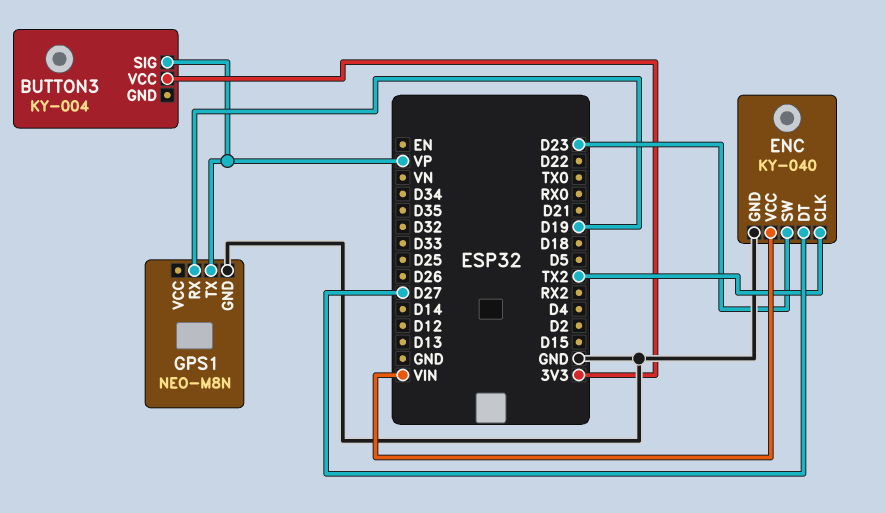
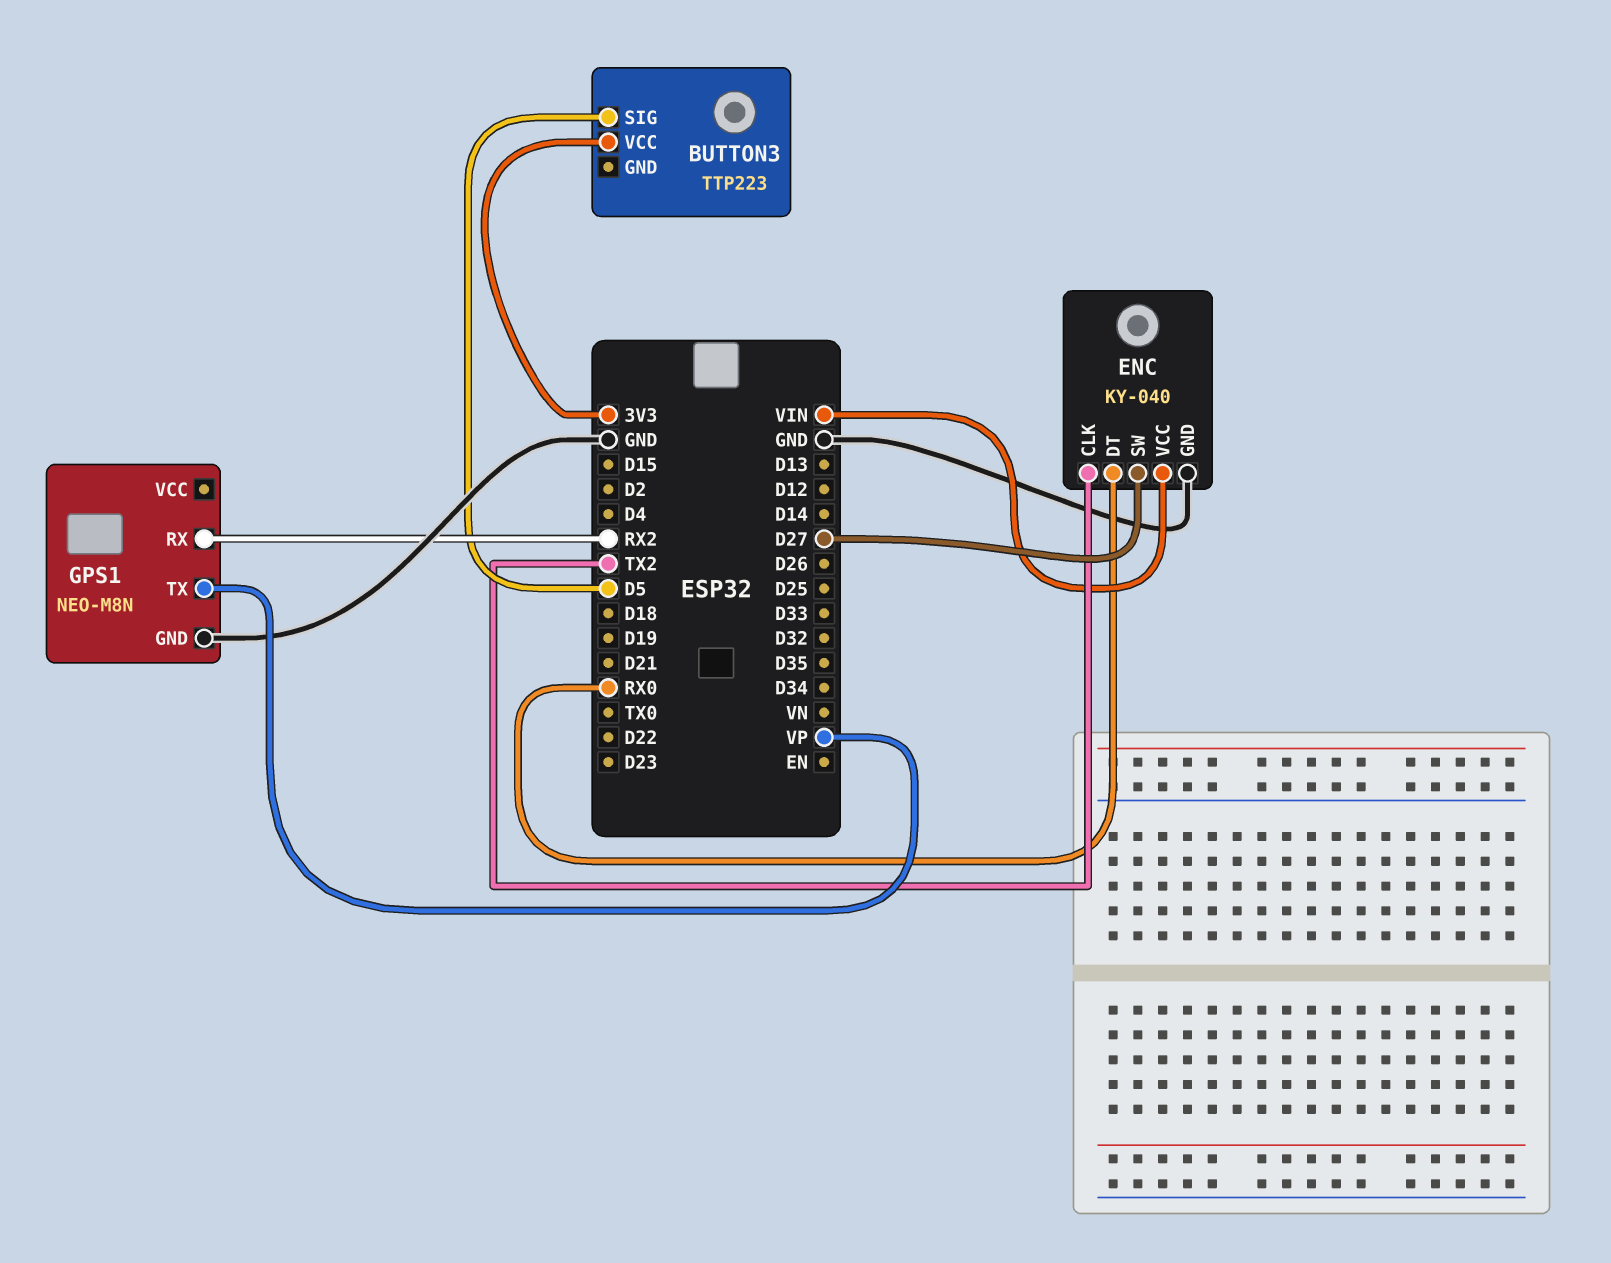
BUTTON3: KY-004 -> TTP223
BUTTON3 pin SIG: VP -> D5
ENC pin DT: D27 -> RX0
ENC pin SW: D23 -> D27
GPS1 pin RX: D19 -> RX2

